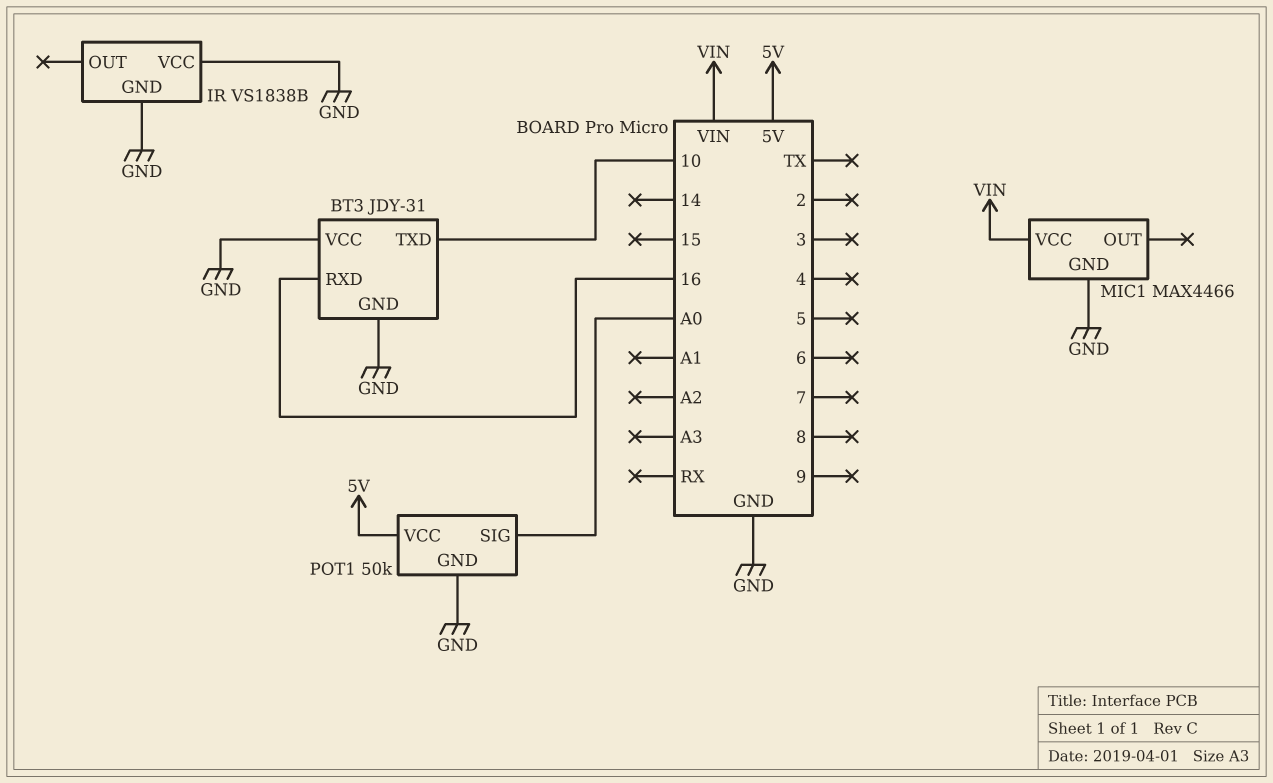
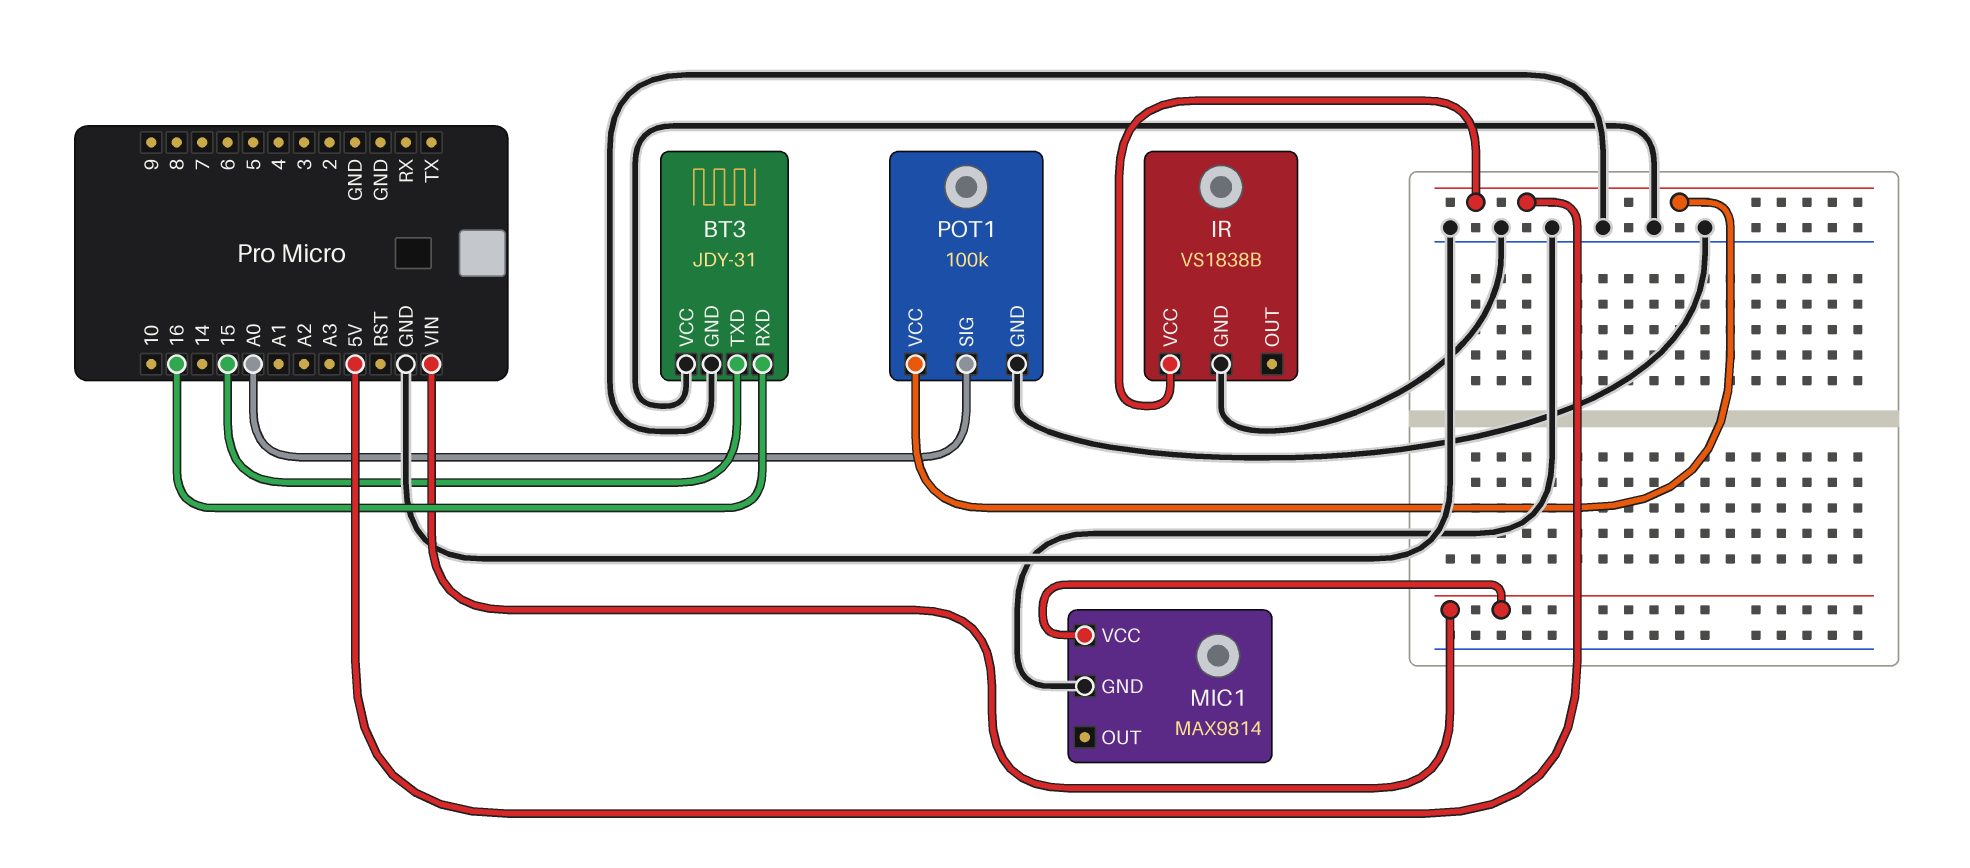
BT3 pin TXD: 10 -> 15
IR pin VCC: GND -> 5V
MIC1: MAX4466 -> MAX9814
POT1: 50k -> 100k

